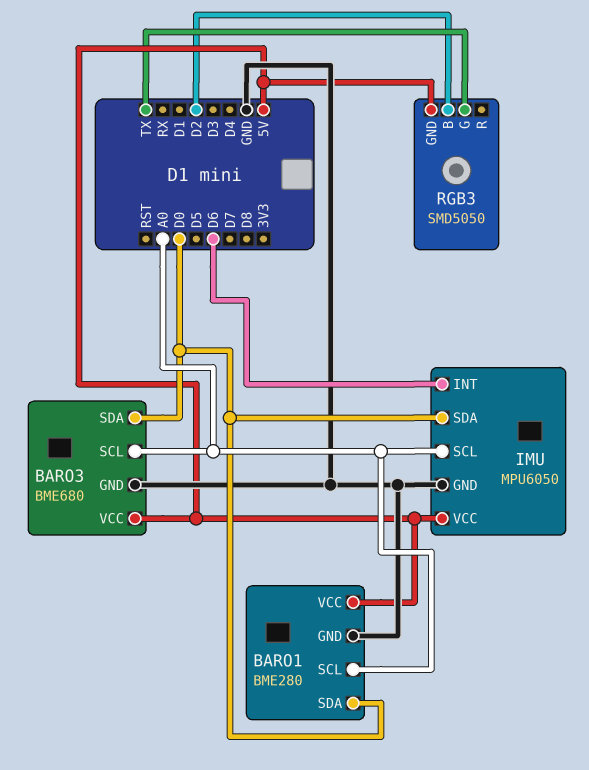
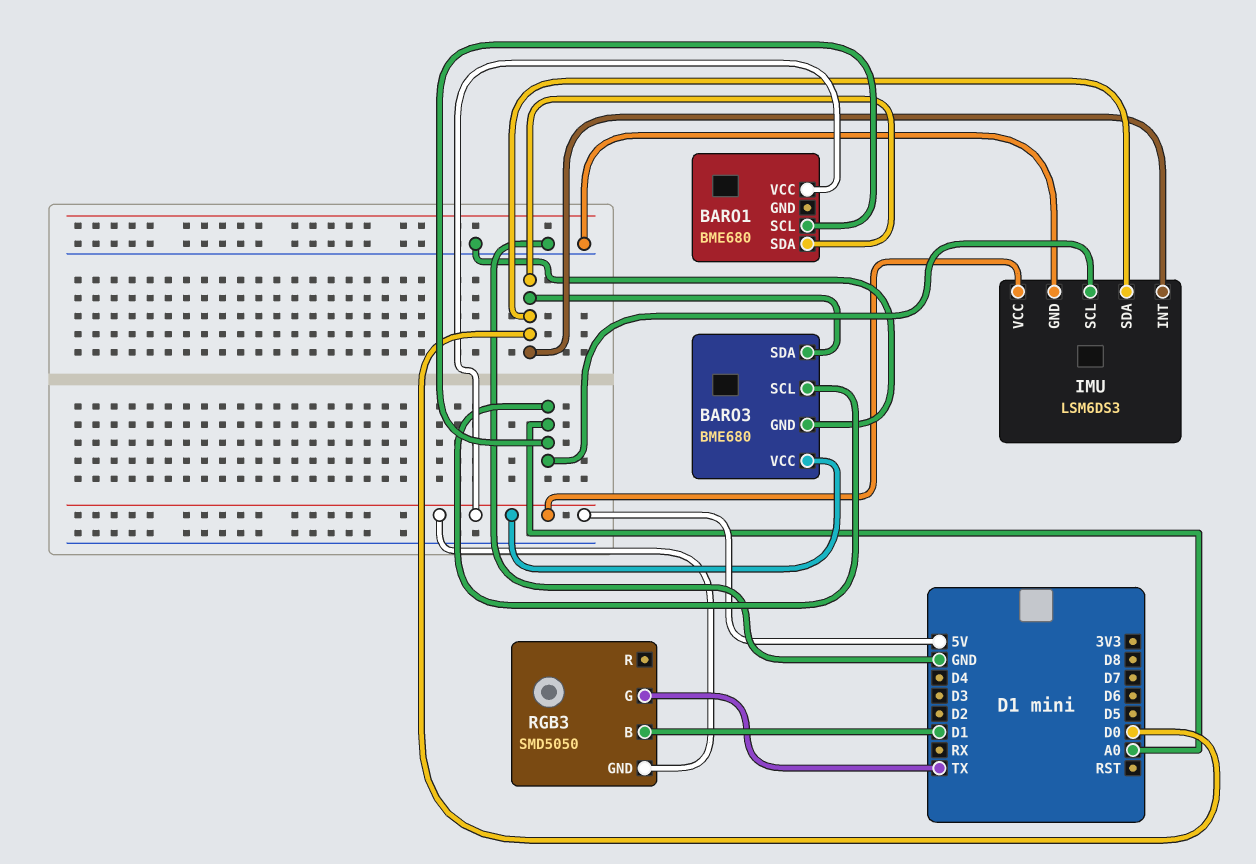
BARO1: BME280 -> BME680
BARO1 pin GND: GND -> none
IMU: MPU6050 -> LSM6DS3
IMU pin INT: D6 -> D0
RGB3 pin B: D2 -> D1

